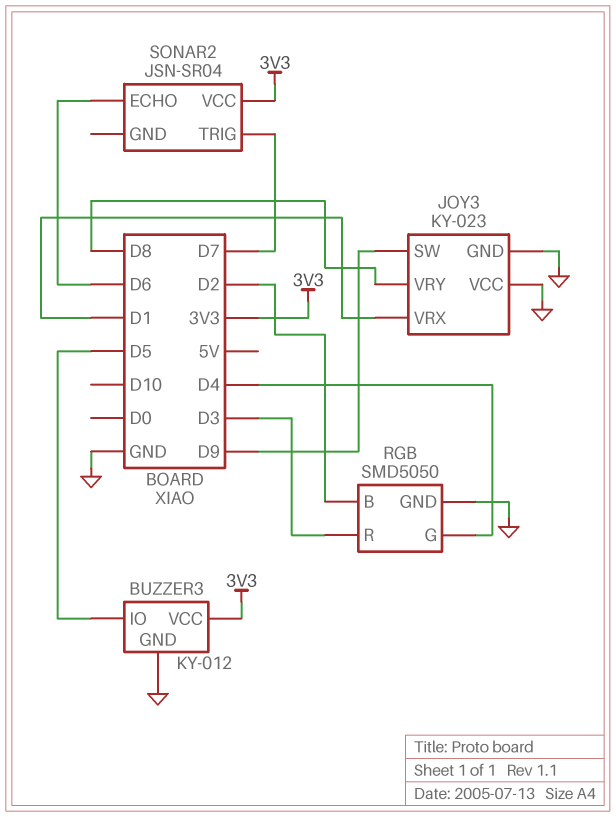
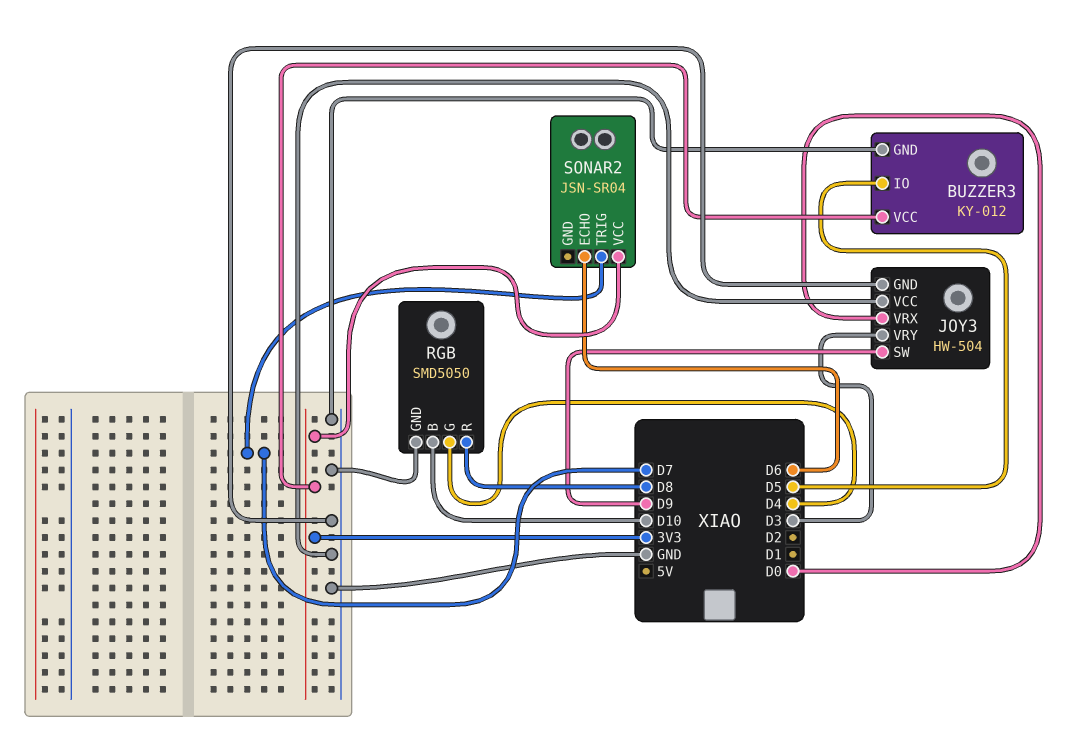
JOY3: KY-023 -> HW-504
JOY3 pin VRX: D1 -> D0
JOY3 pin VRY: D8 -> D3
RGB pin B: D2 -> D10
RGB pin R: D3 -> D8

